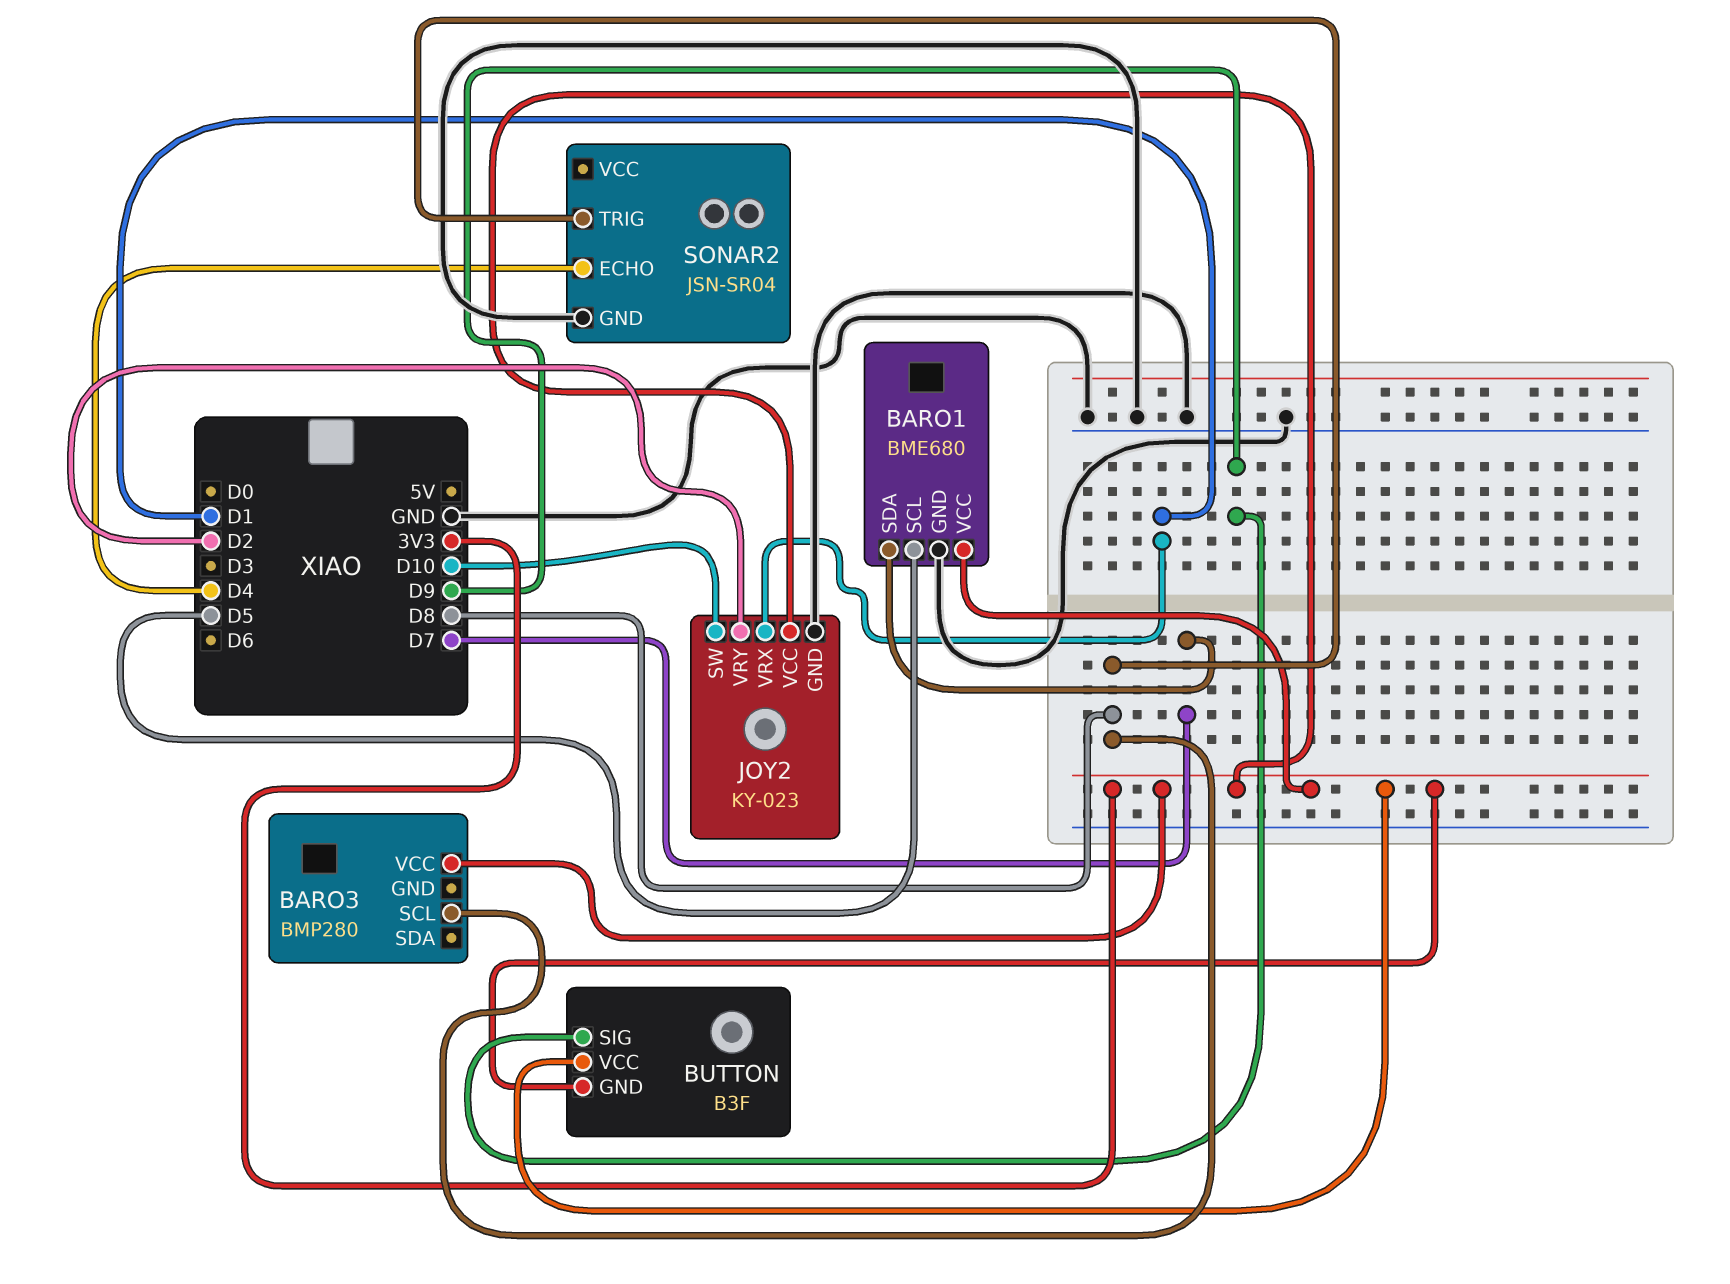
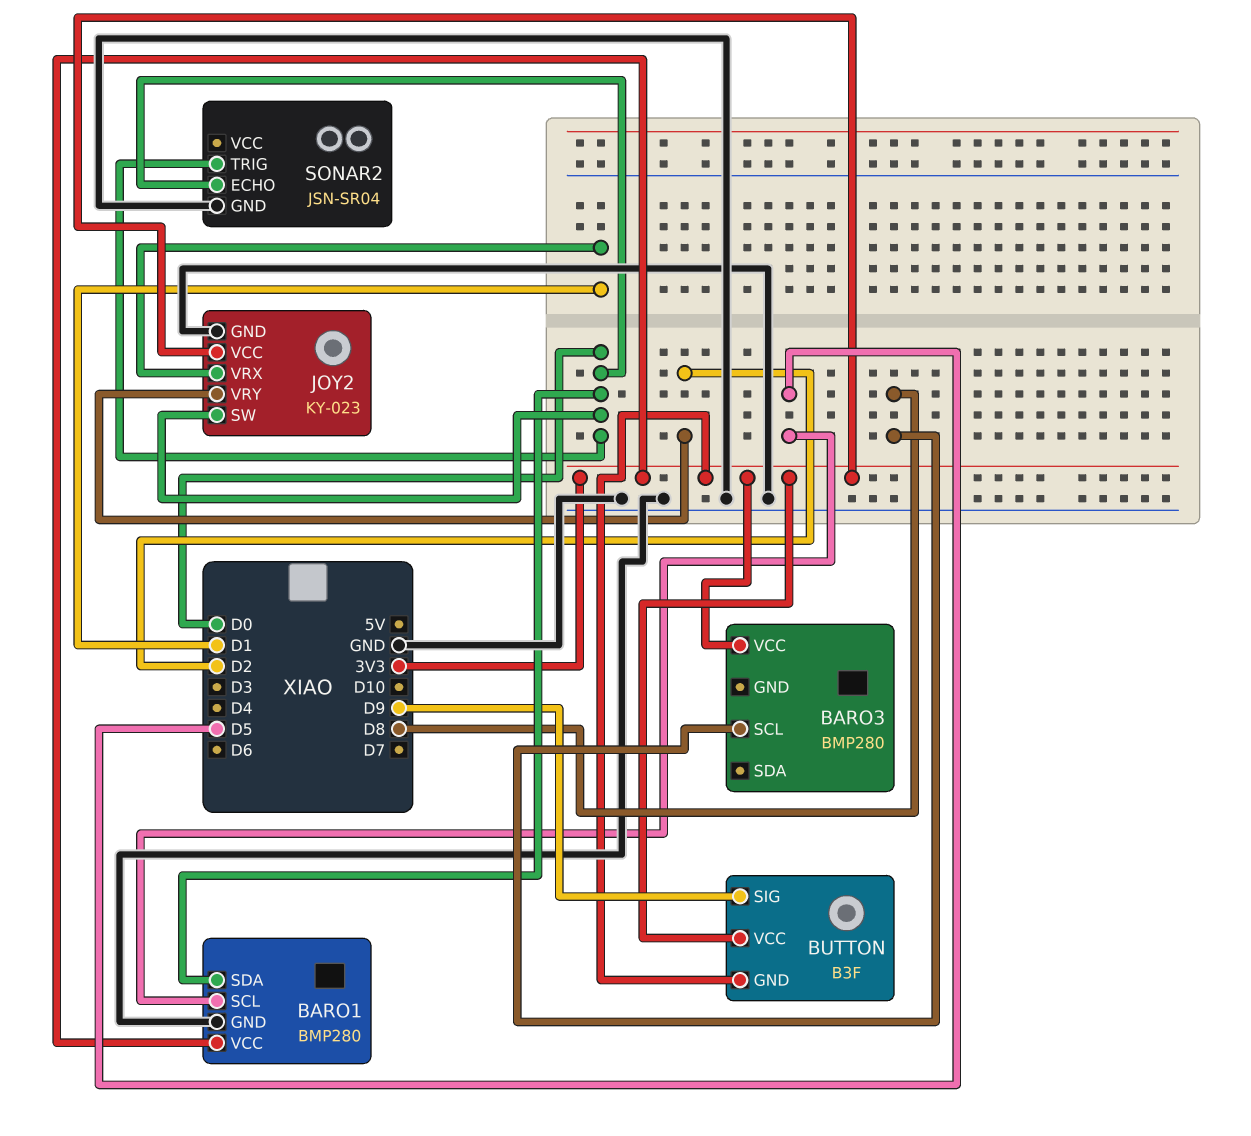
BARO1: BME680 -> BMP280
BARO1 pin SDA: D7 -> D0
JOY2 pin SW: D10 -> D0
SONAR2 pin ECHO: D4 -> D0
SONAR2 pin TRIG: D8 -> D0

